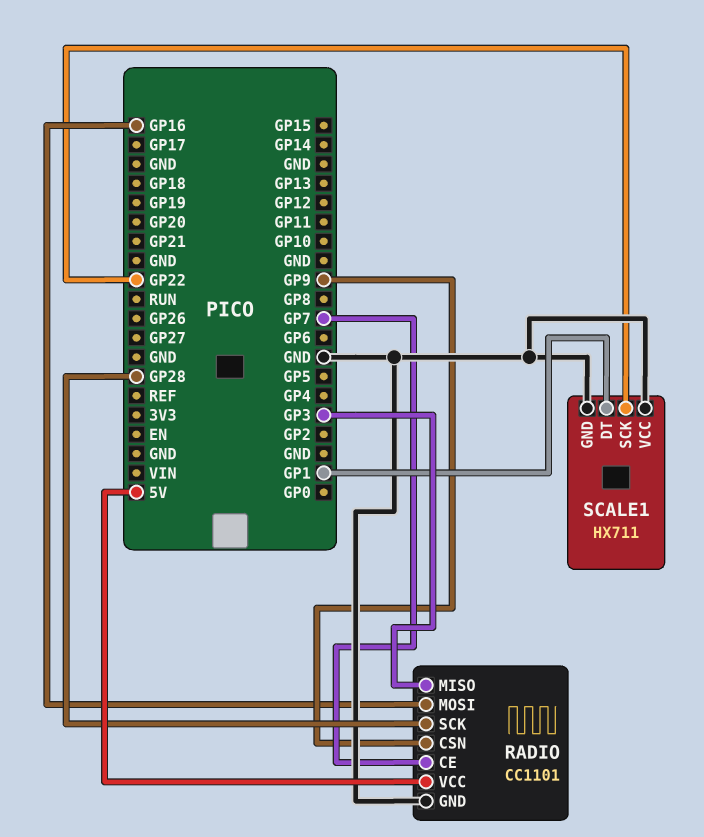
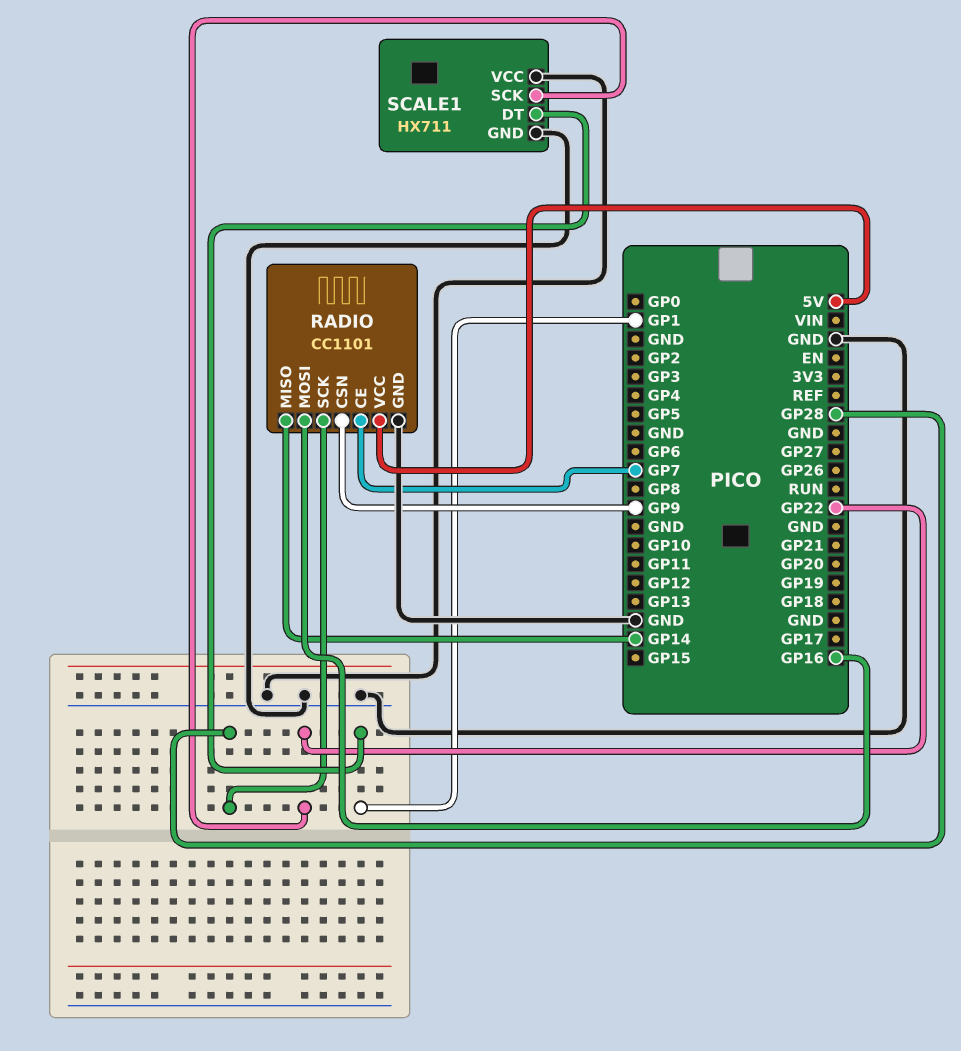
RADIO pin MISO: GP3 -> GP14

